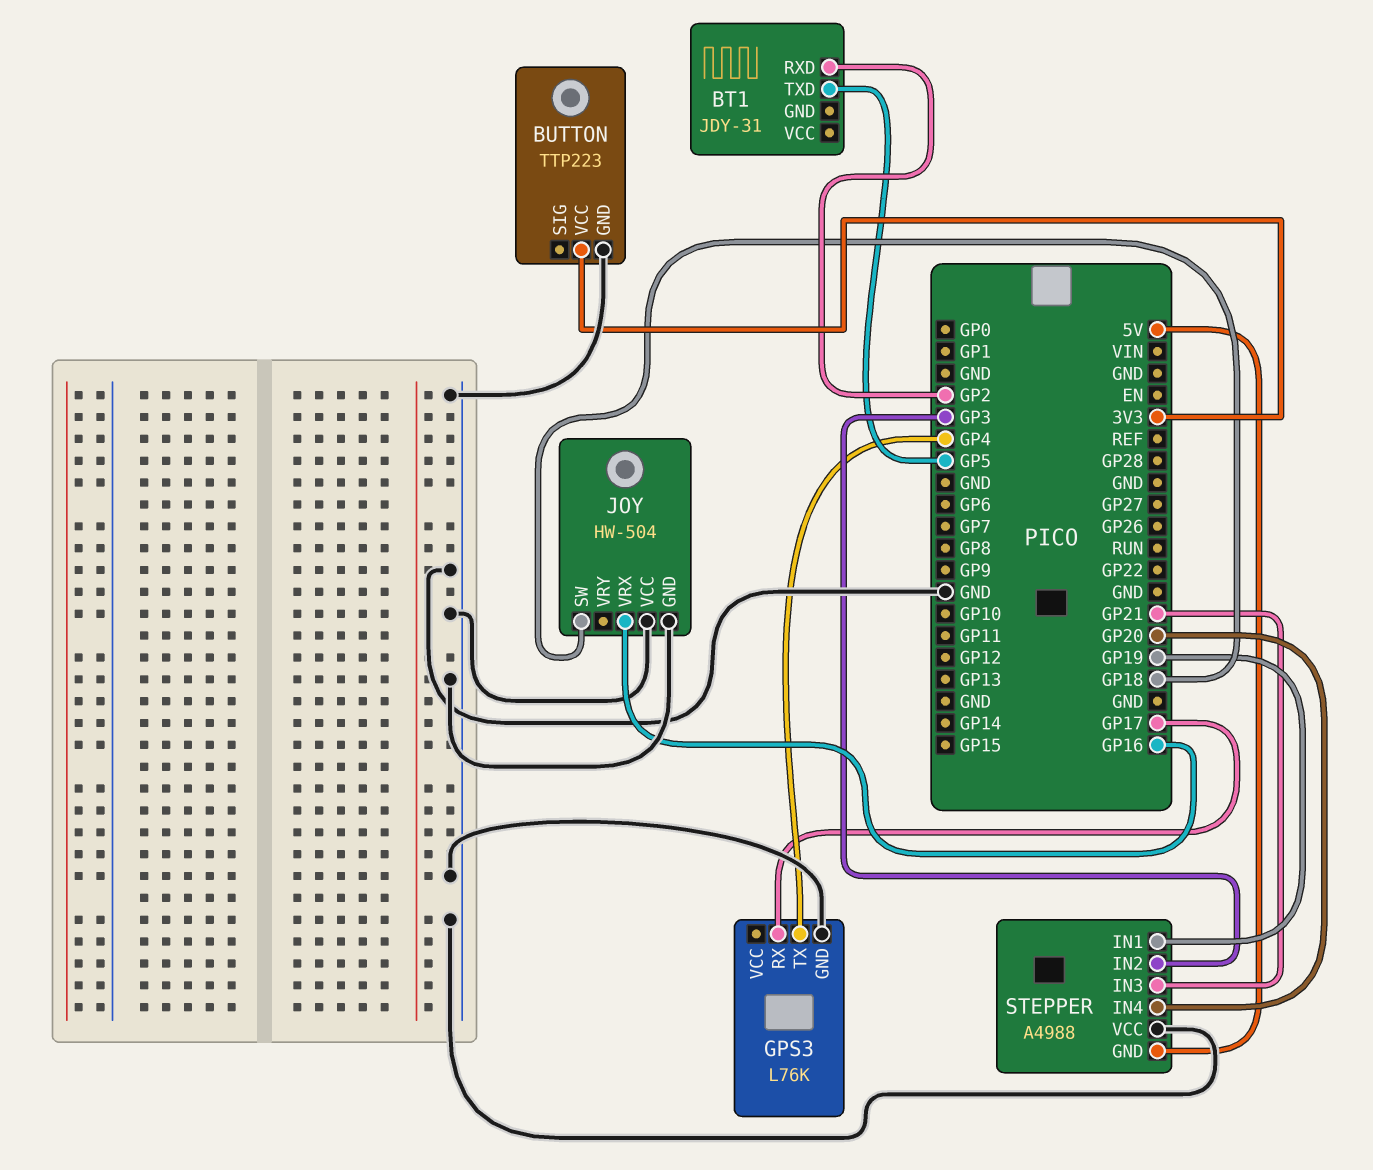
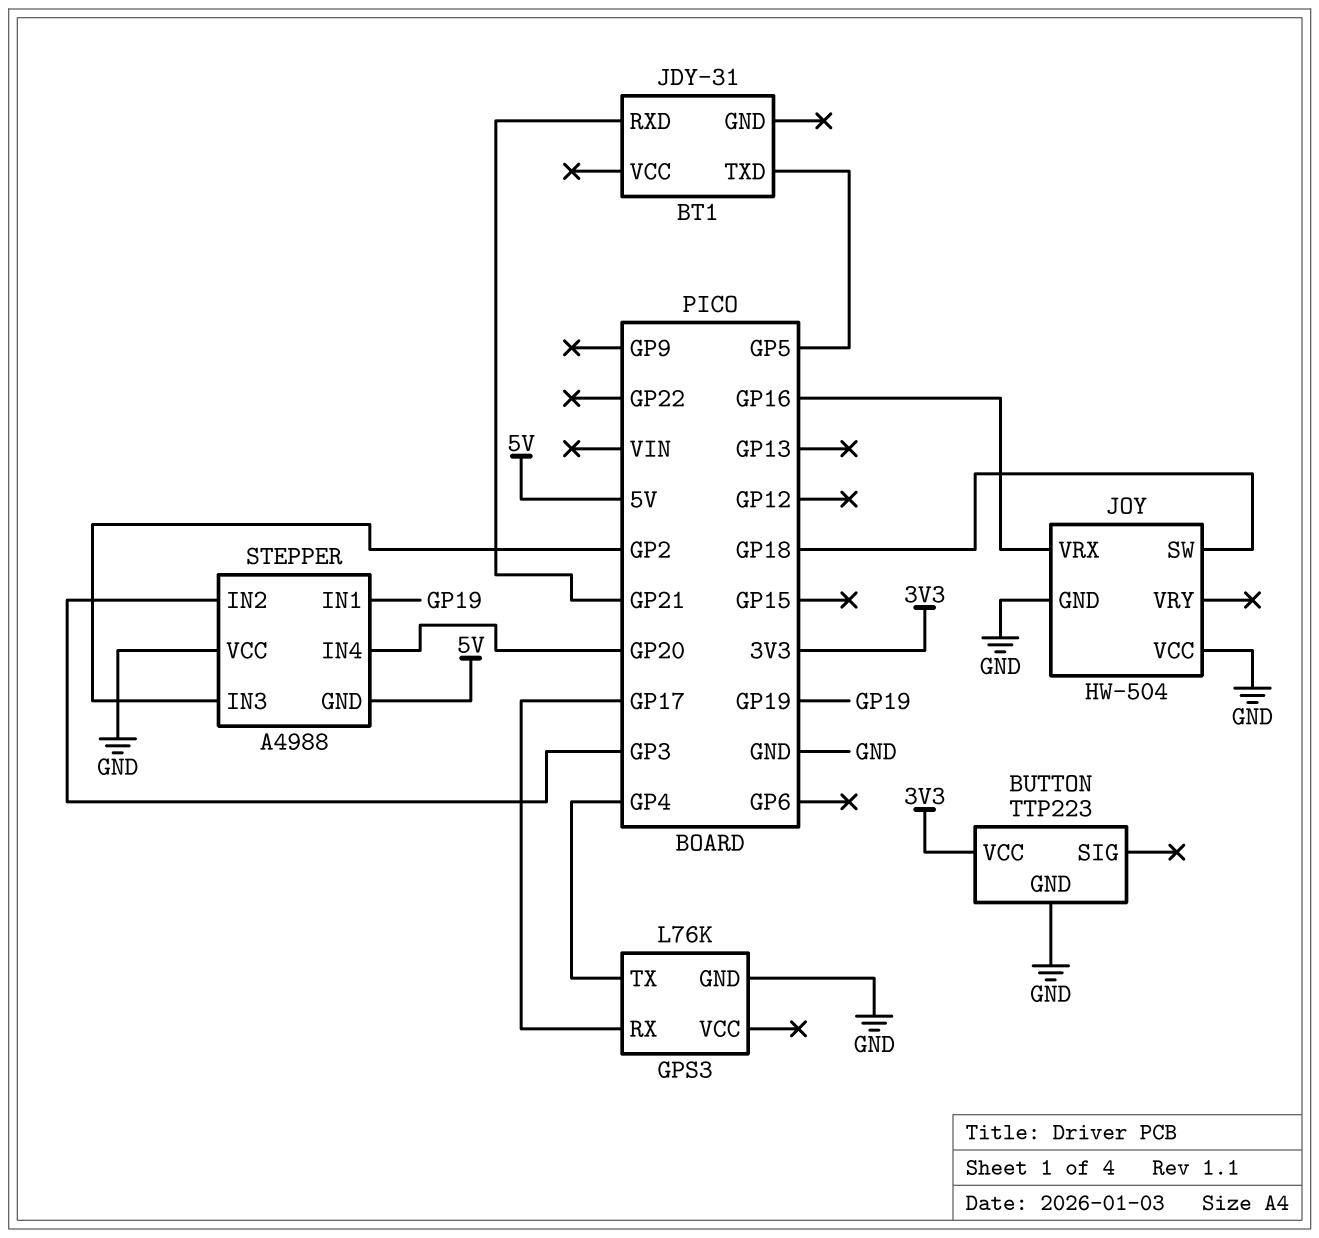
BT1 pin RXD: GP2 -> GP21
STEPPER pin IN3: GP21 -> GP2

